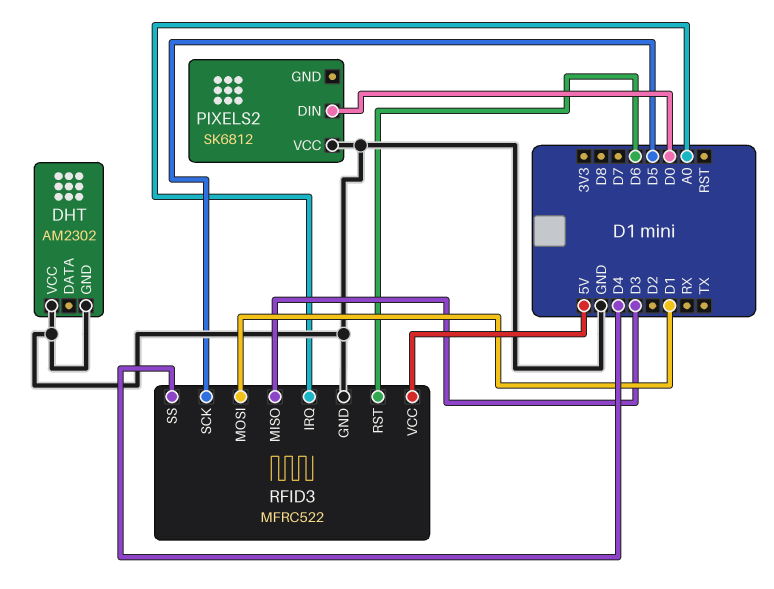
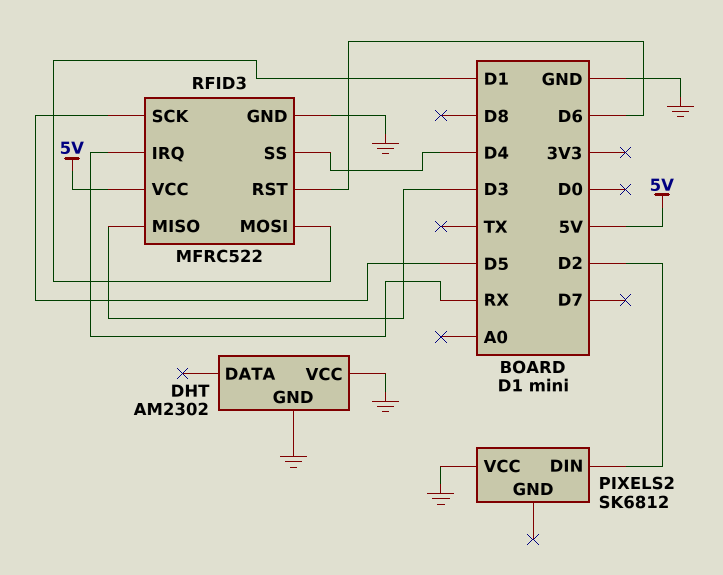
PIXELS2 pin DIN: D0 -> D2
RFID3 pin IRQ: A0 -> RX

